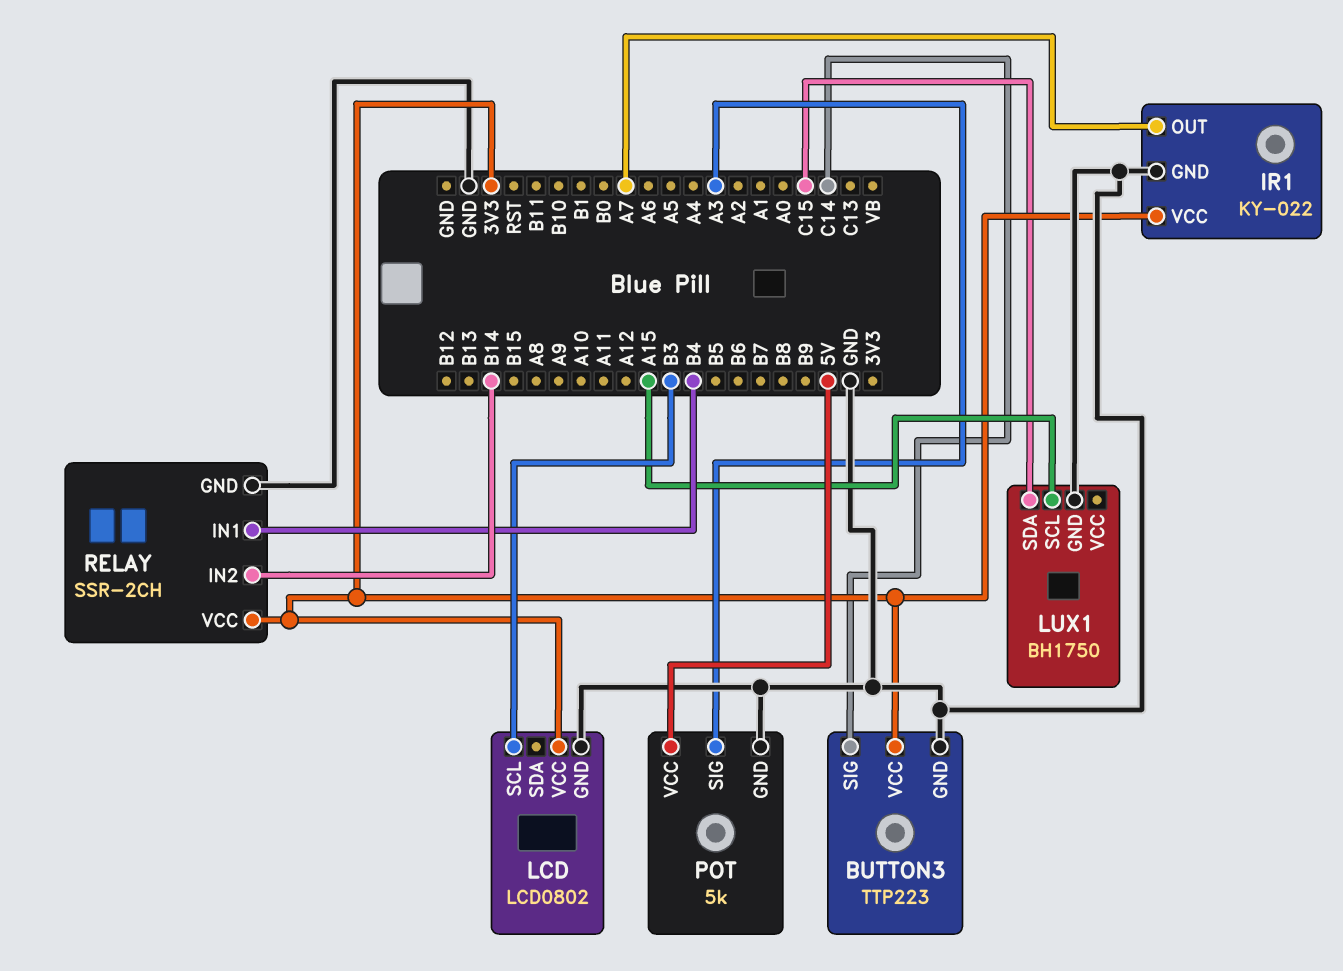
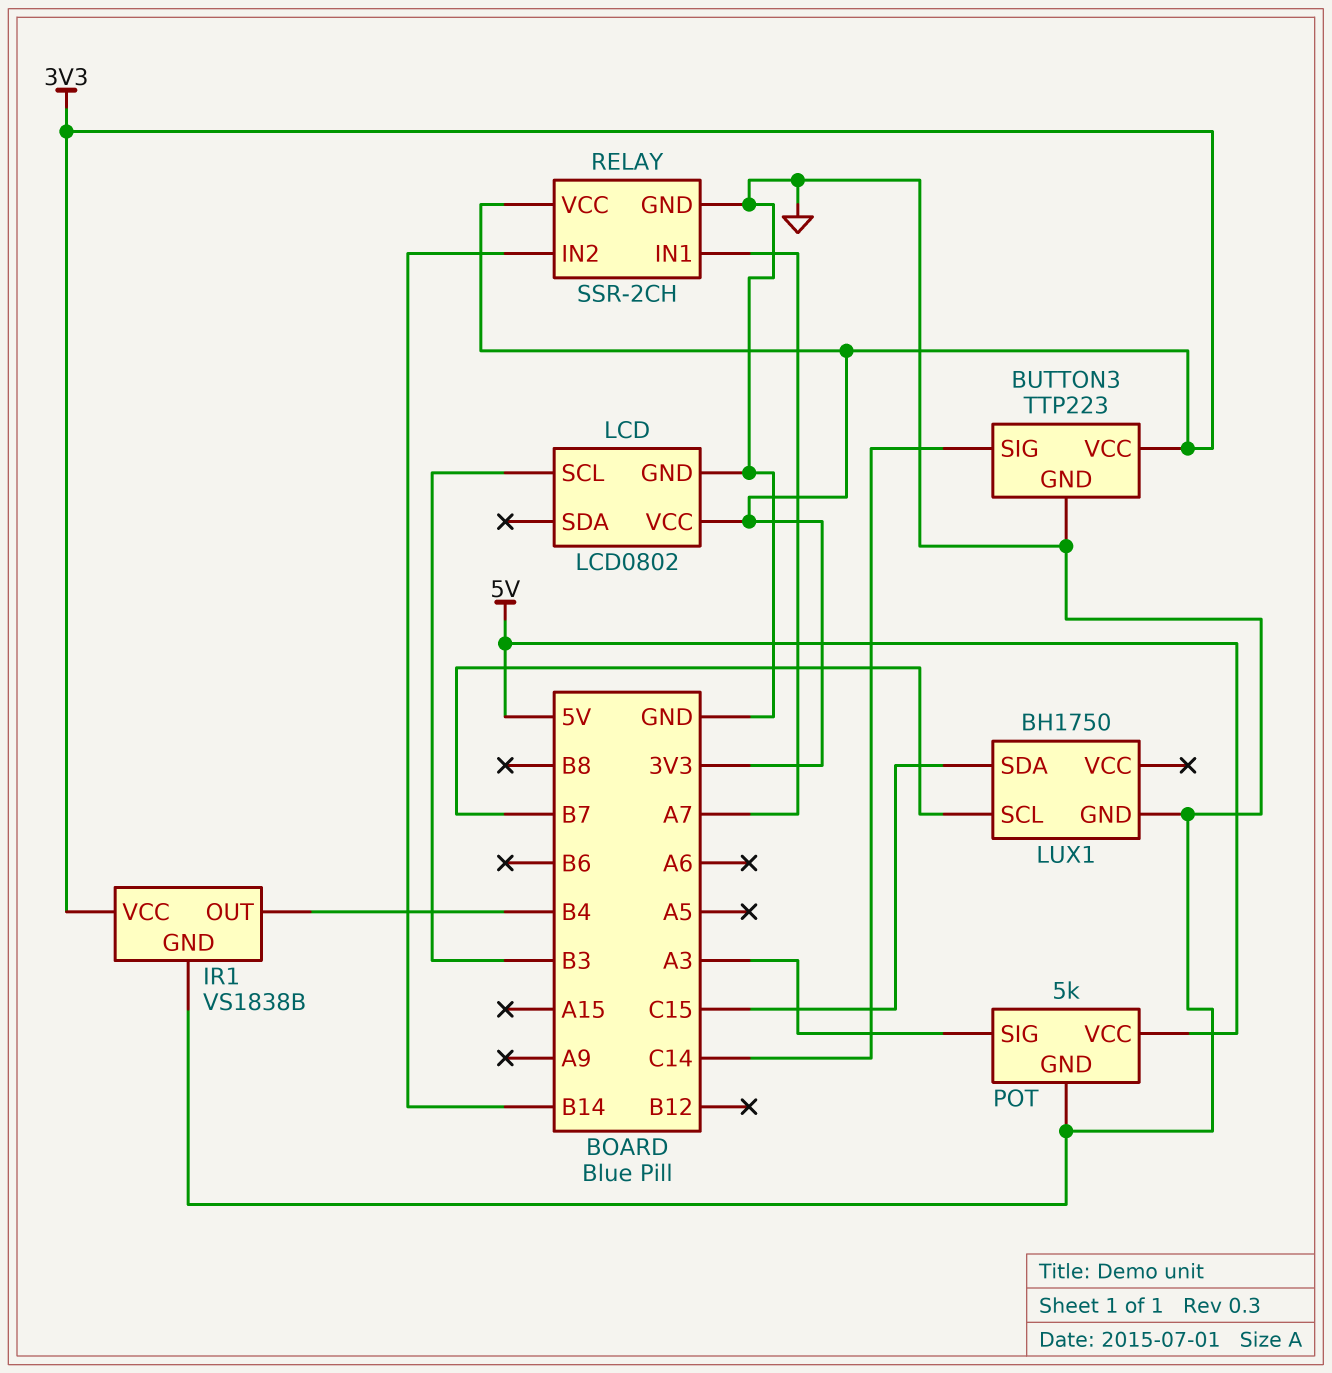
IR1: KY-022 -> VS1838B
IR1 pin OUT: A7 -> B4
LUX1 pin SCL: A15 -> B7
RELAY pin IN1: B4 -> A7

